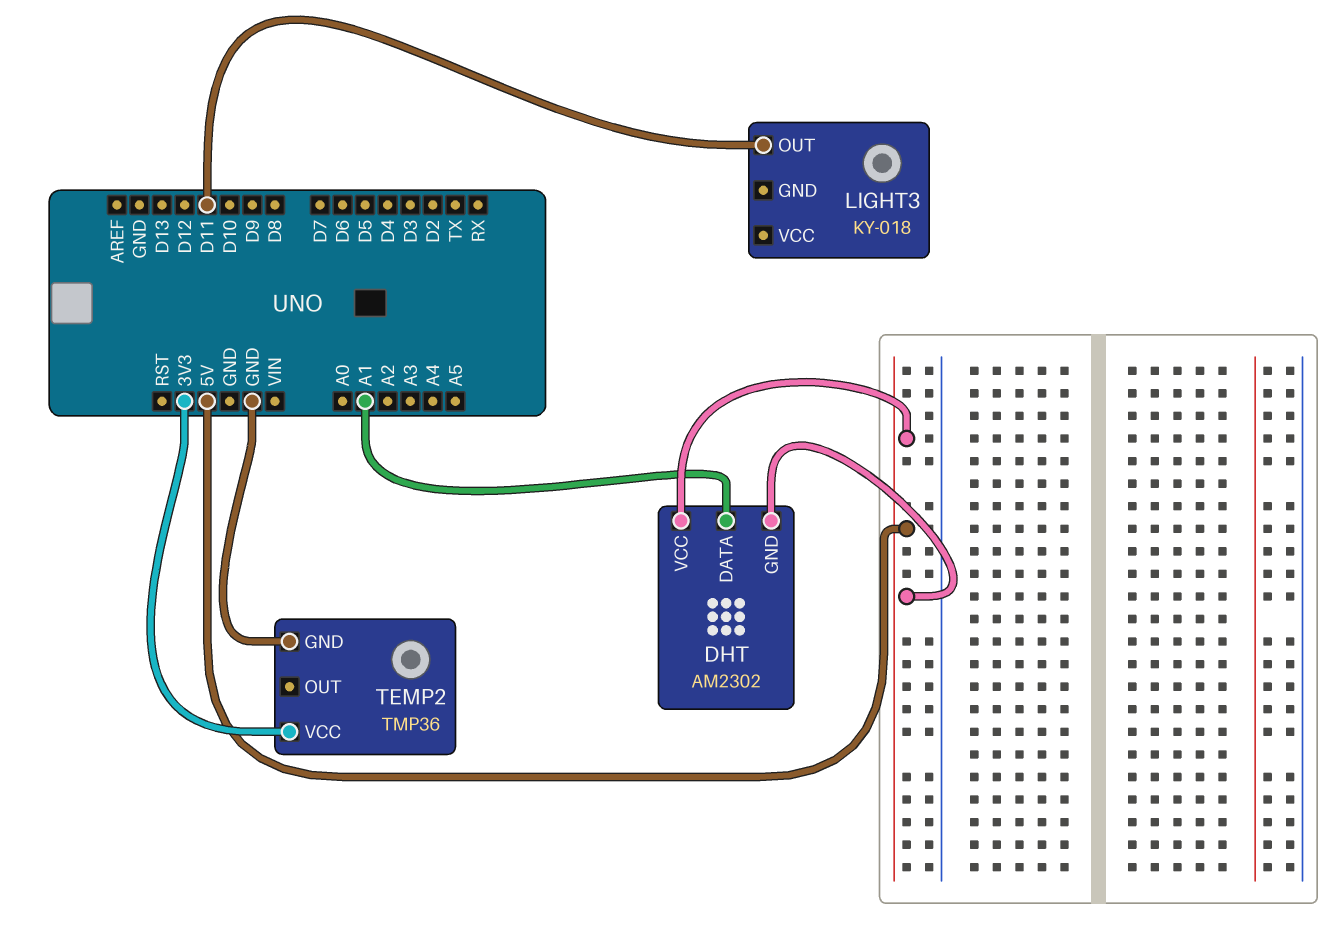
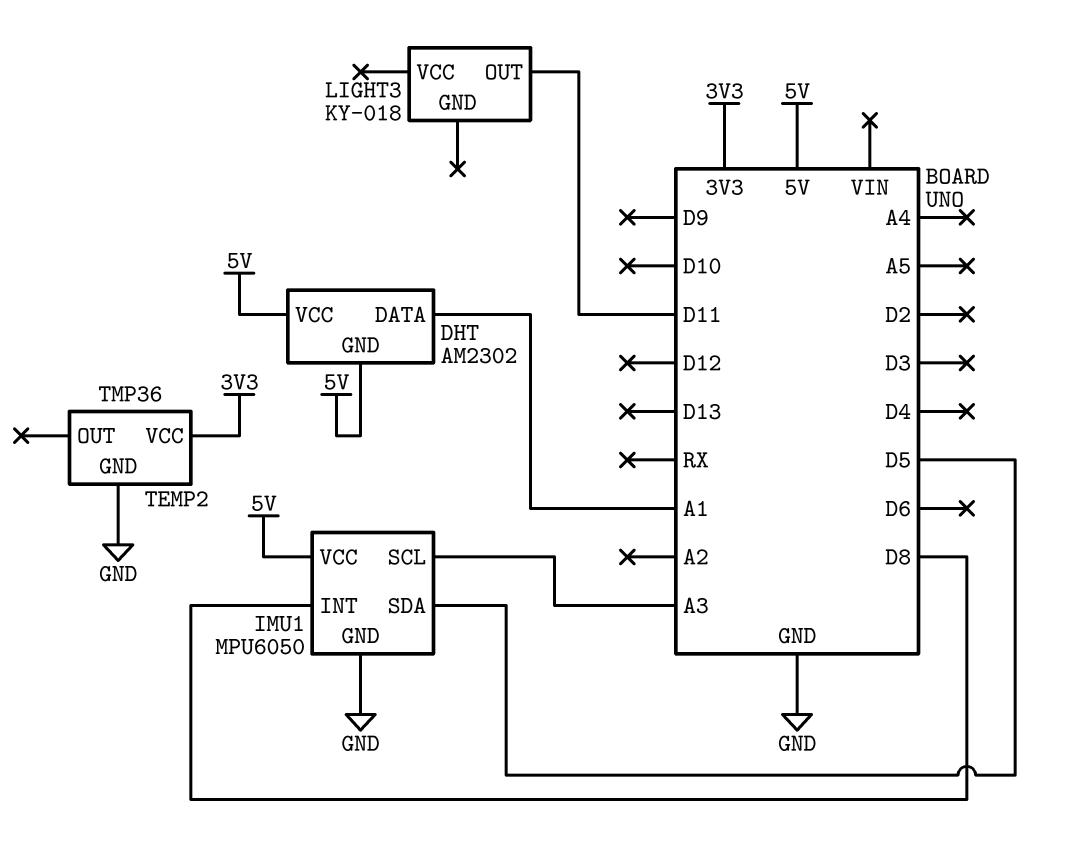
IMU1: none -> MPU6050
IMU1 pin GND: none -> GND
IMU1 pin INT: none -> D8
IMU1 pin SCL: none -> A3
IMU1 pin SDA: none -> D5
IMU1 pin VCC: none -> 5V

